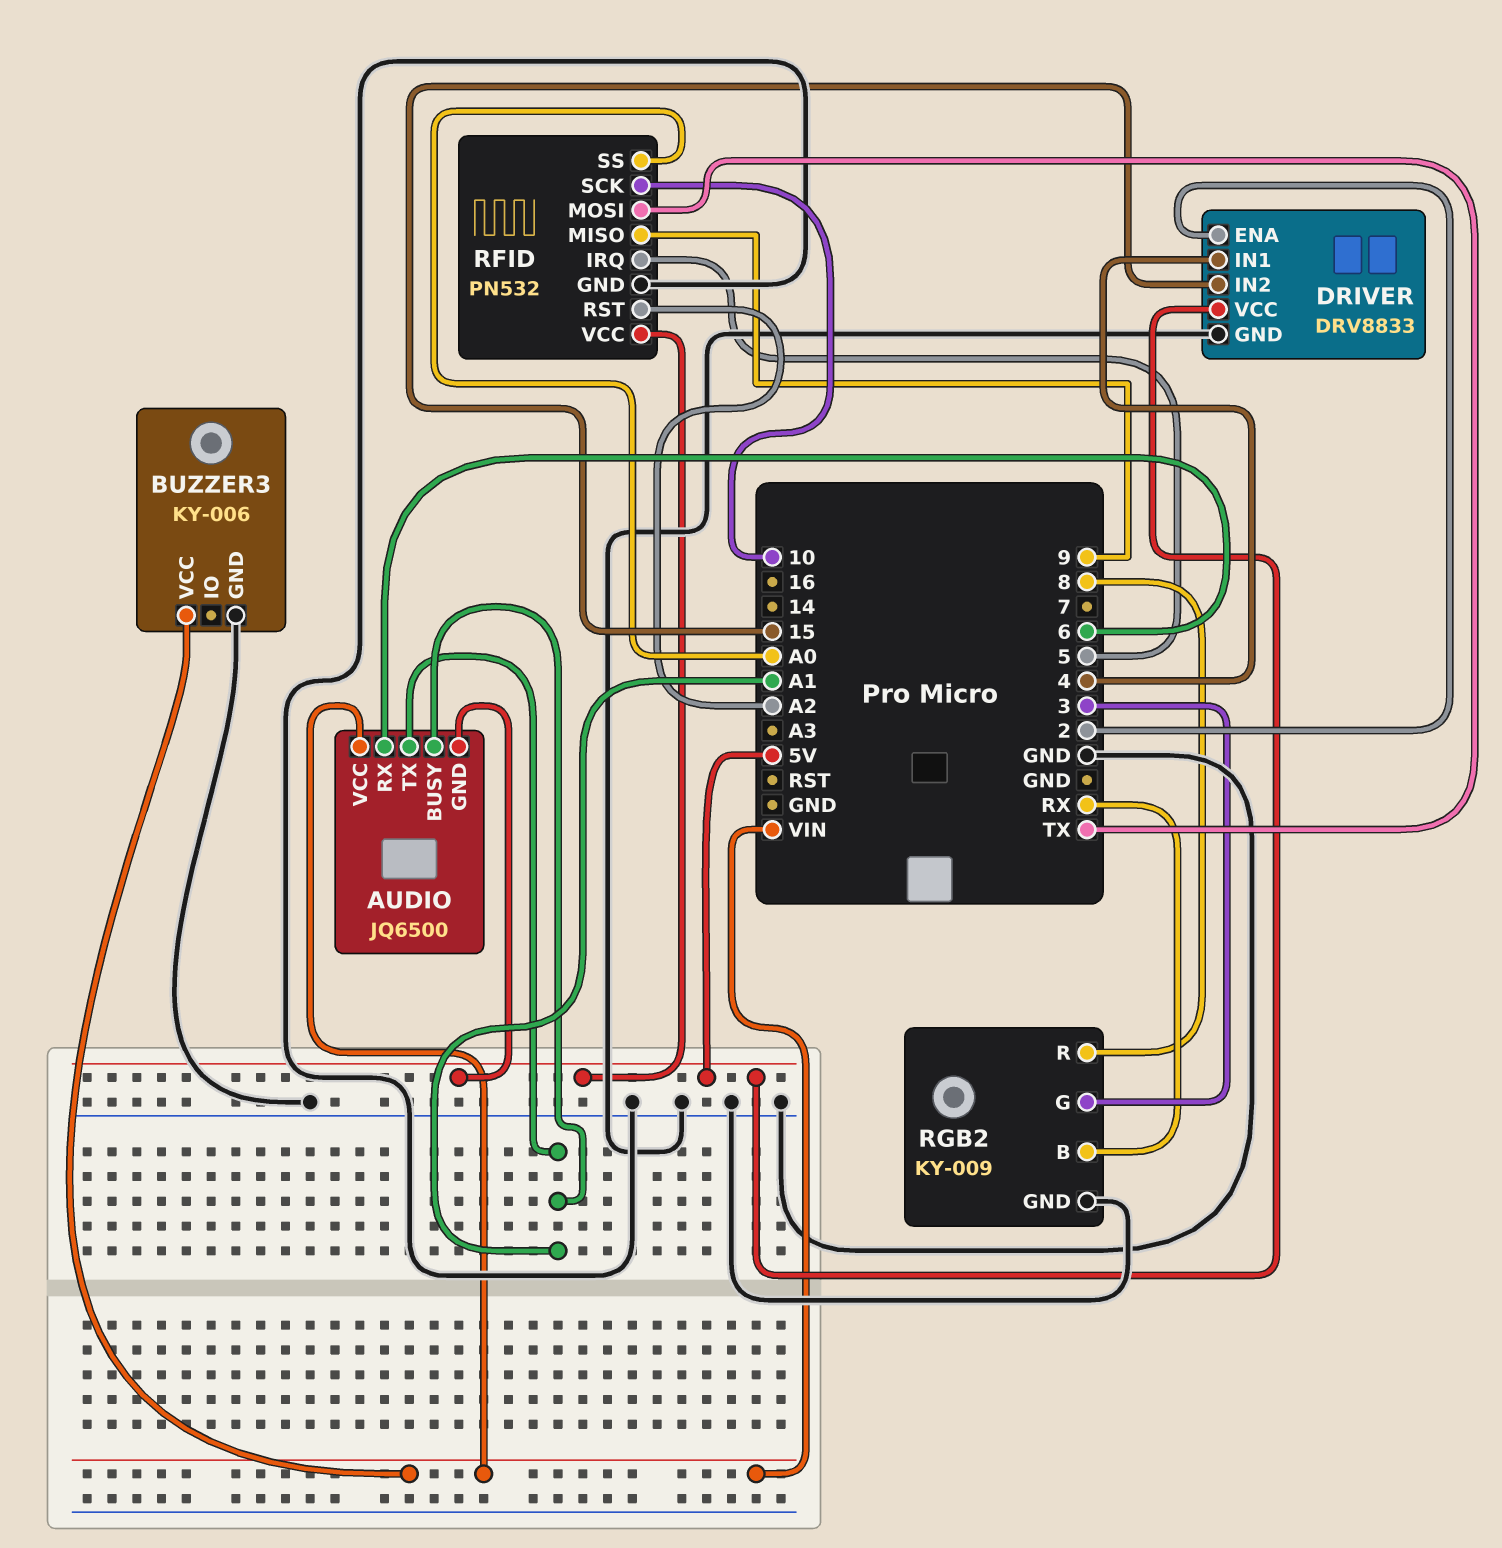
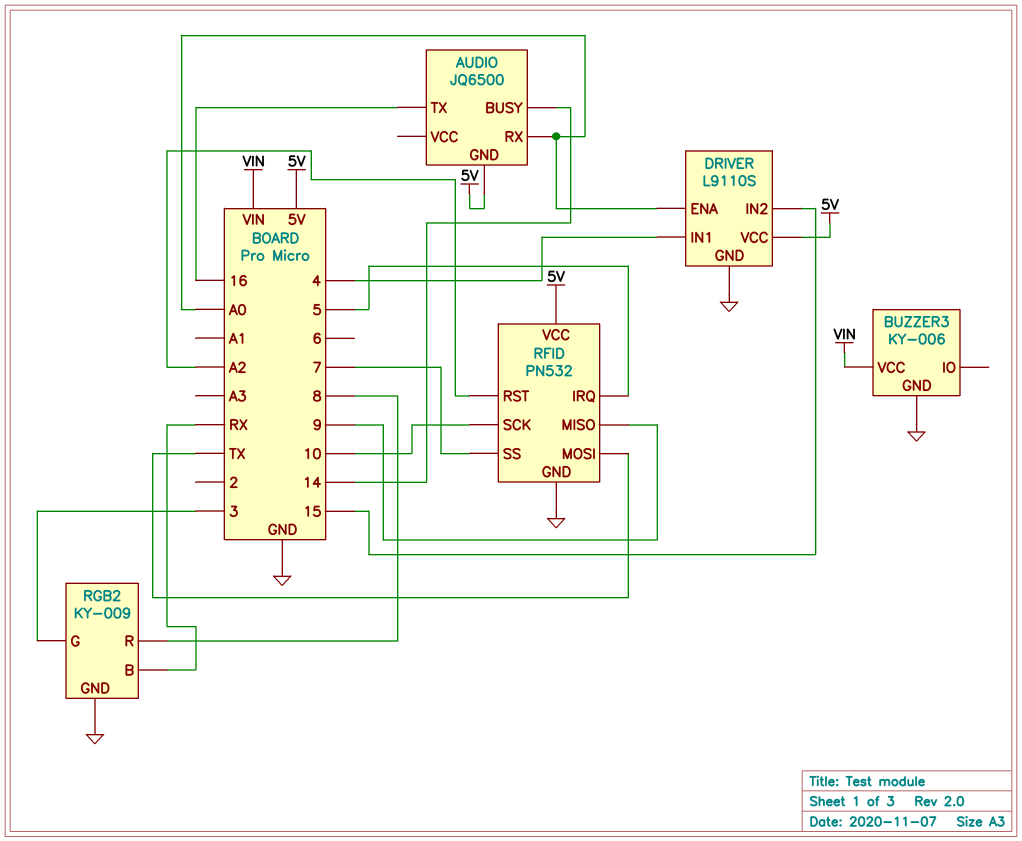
AUDIO pin BUSY: A1 -> 14
AUDIO pin RX: 6 -> A0
AUDIO pin TX: A1 -> 16
AUDIO pin VCC: VIN -> none
DRIVER: DRV8833 -> L9110S
DRIVER pin ENA: 2 -> A0
RFID pin SS: A0 -> 7

